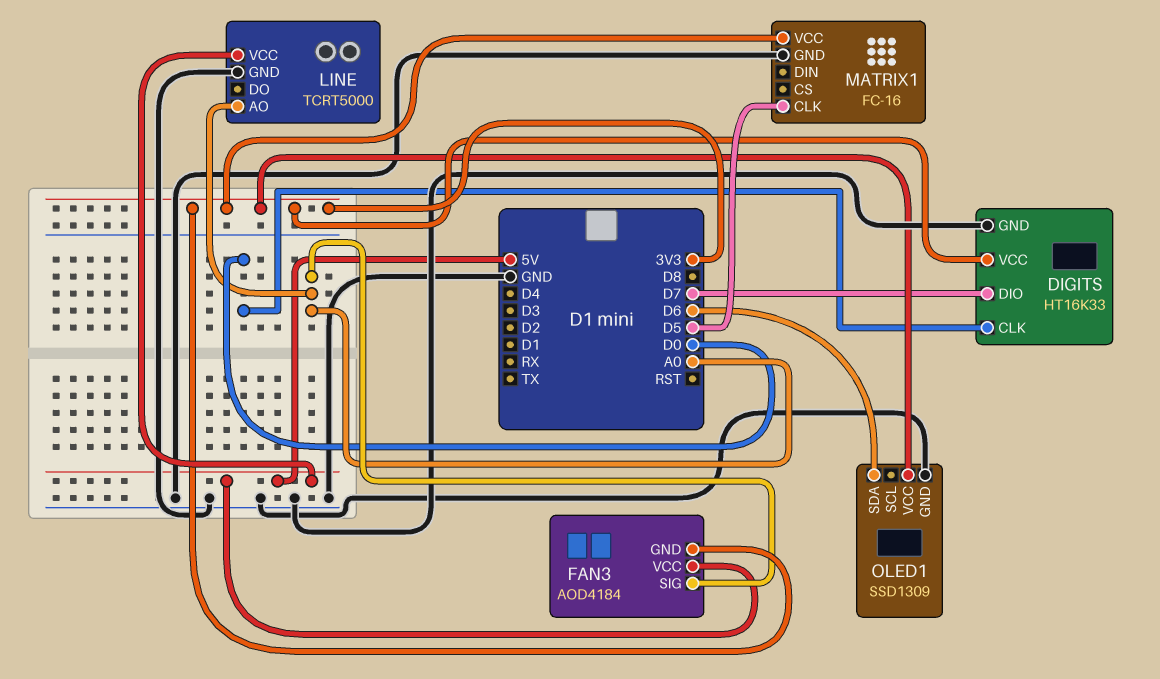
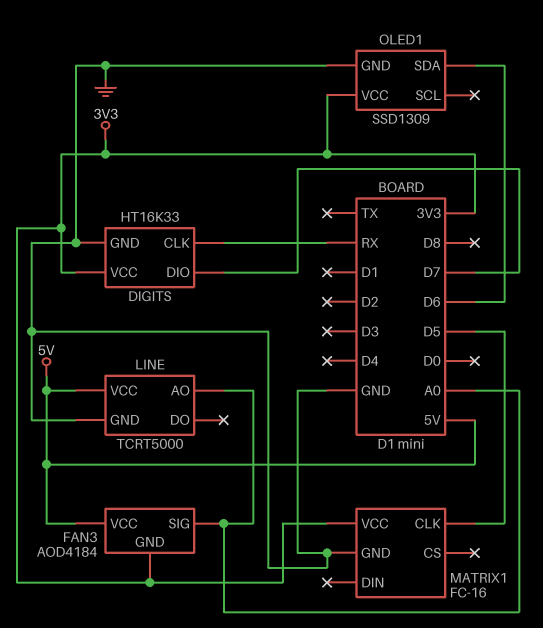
DIGITS pin CLK: D0 -> RX

